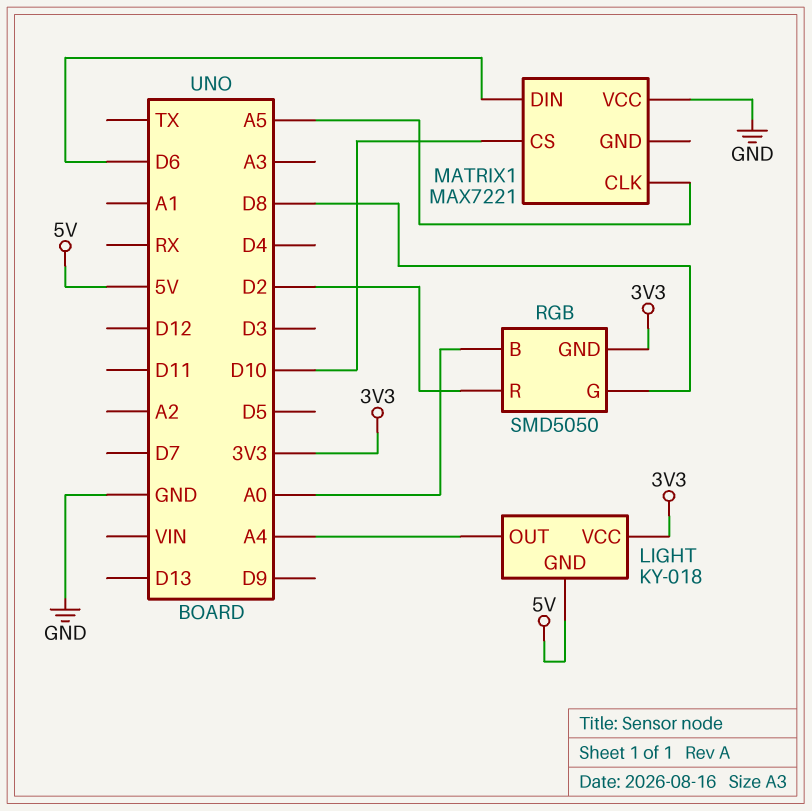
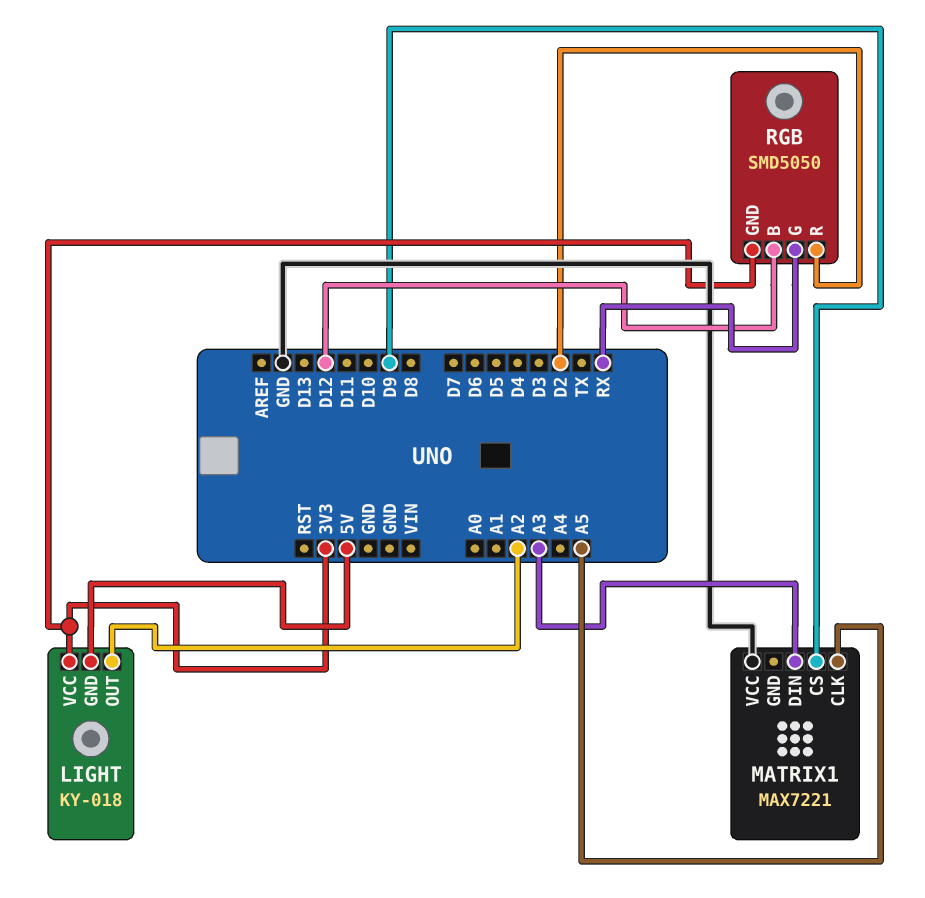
LIGHT pin OUT: A4 -> A2
MATRIX1 pin CS: D10 -> D9
MATRIX1 pin DIN: D6 -> A3
RGB pin B: A0 -> D12
RGB pin G: D8 -> RX

